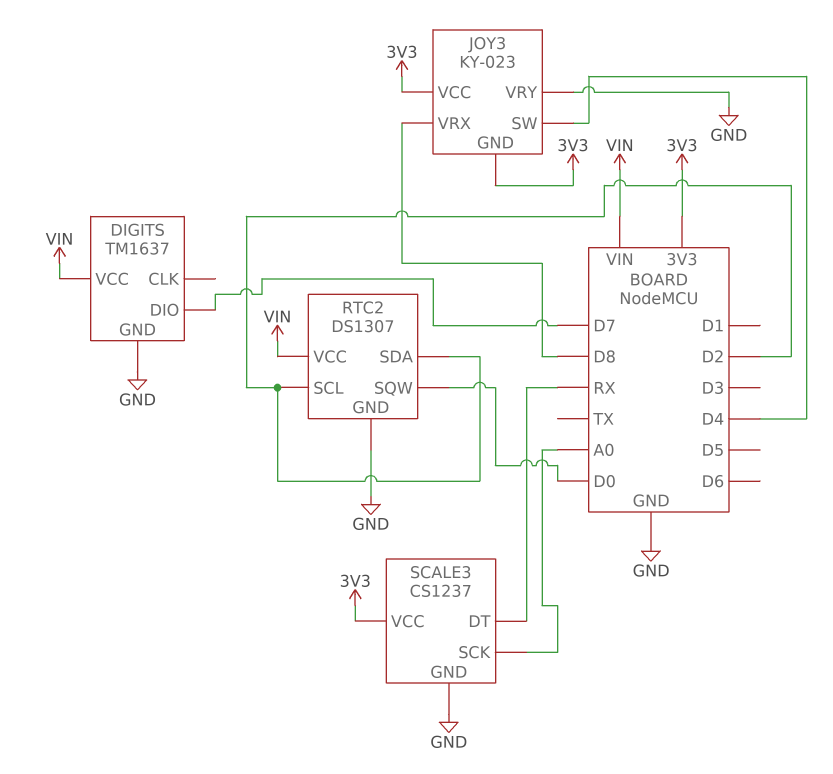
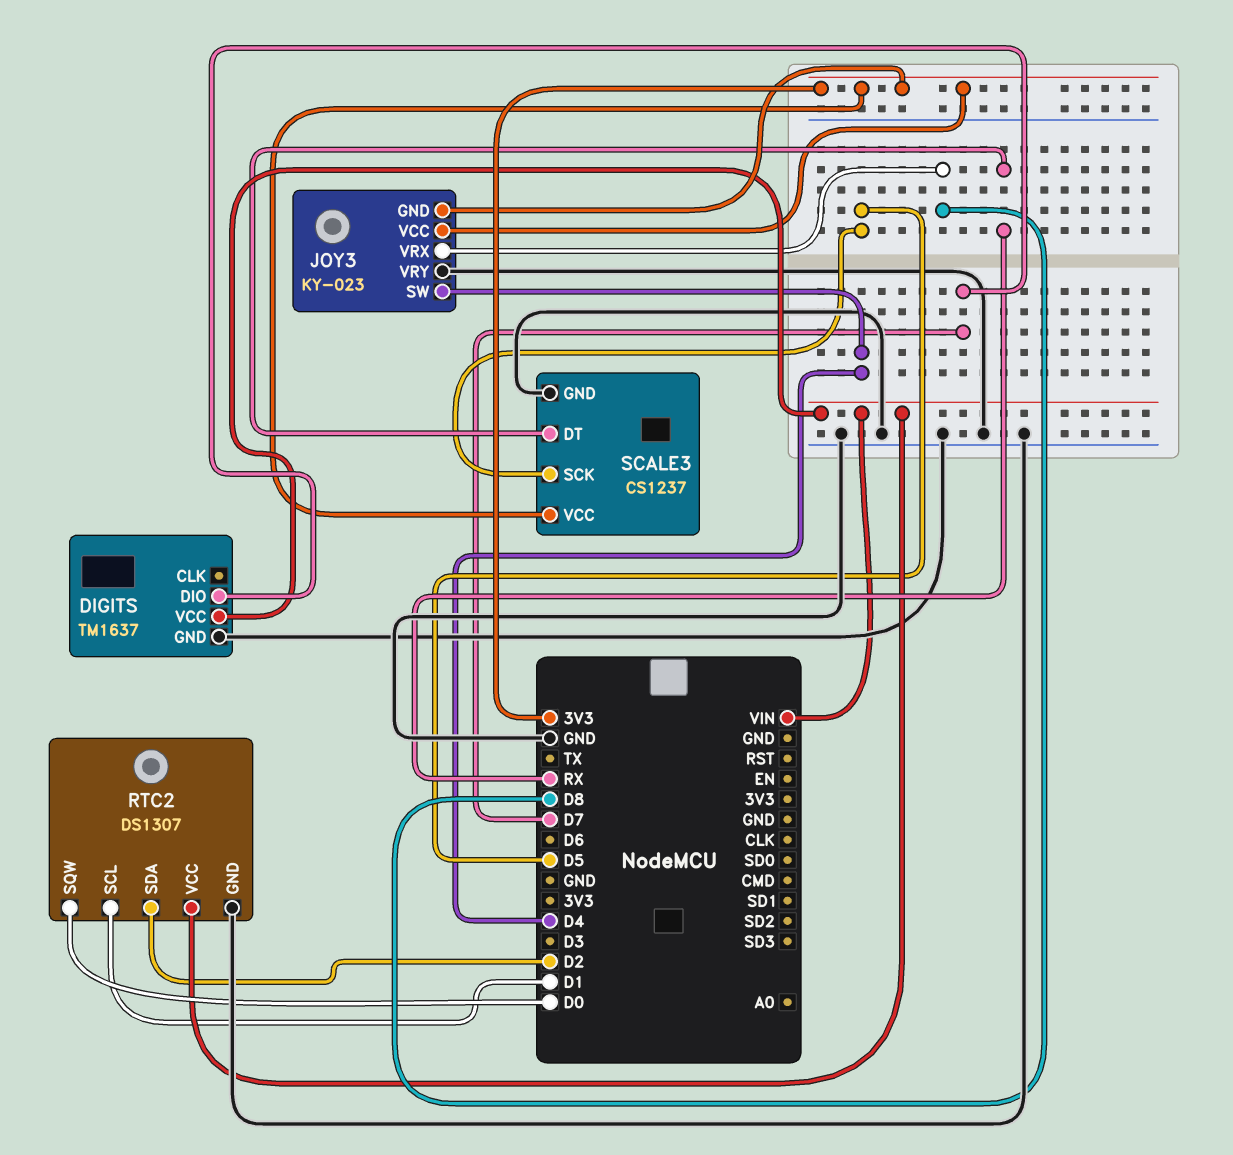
RTC2 pin SCL: D2 -> D1
SCALE3 pin SCK: A0 -> D5

